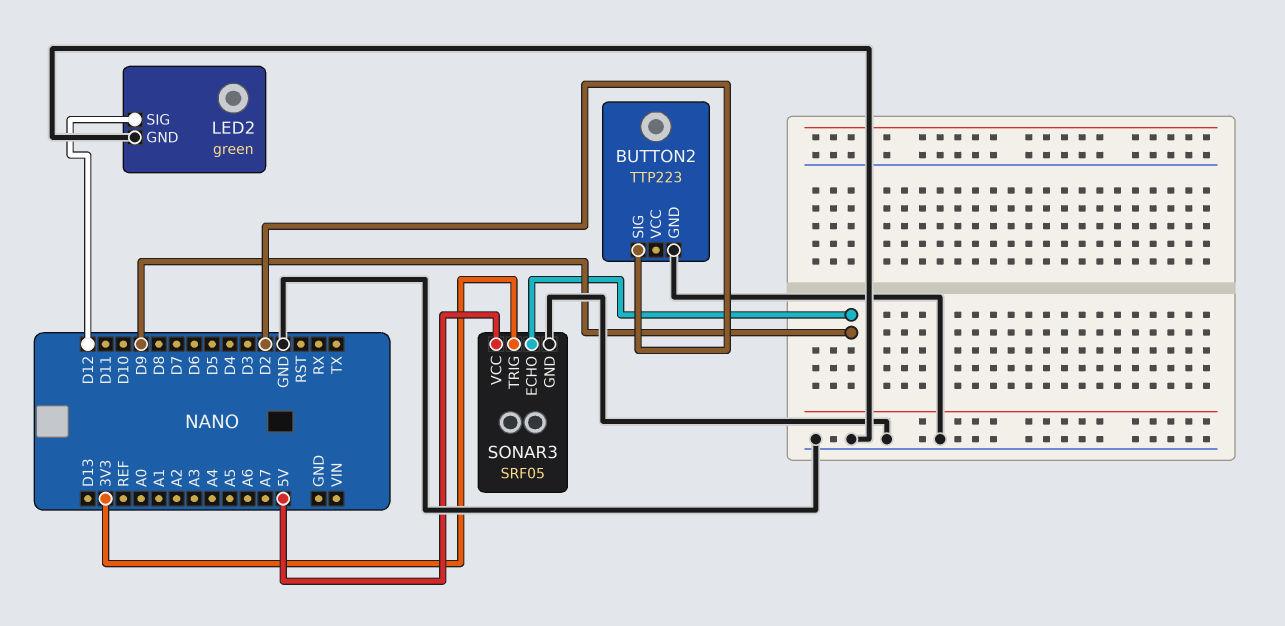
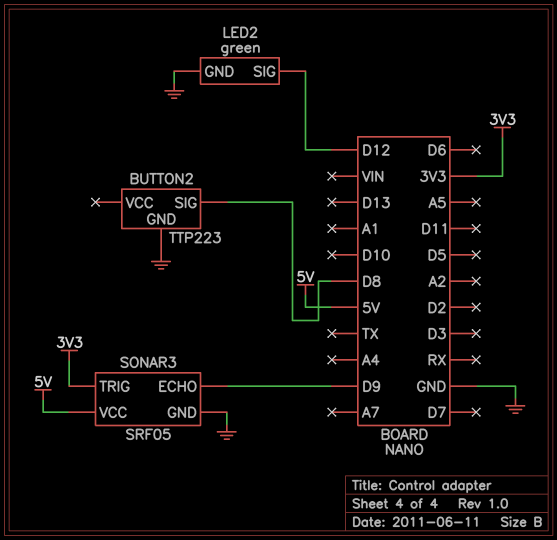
BUTTON2 pin SIG: D2 -> D8

